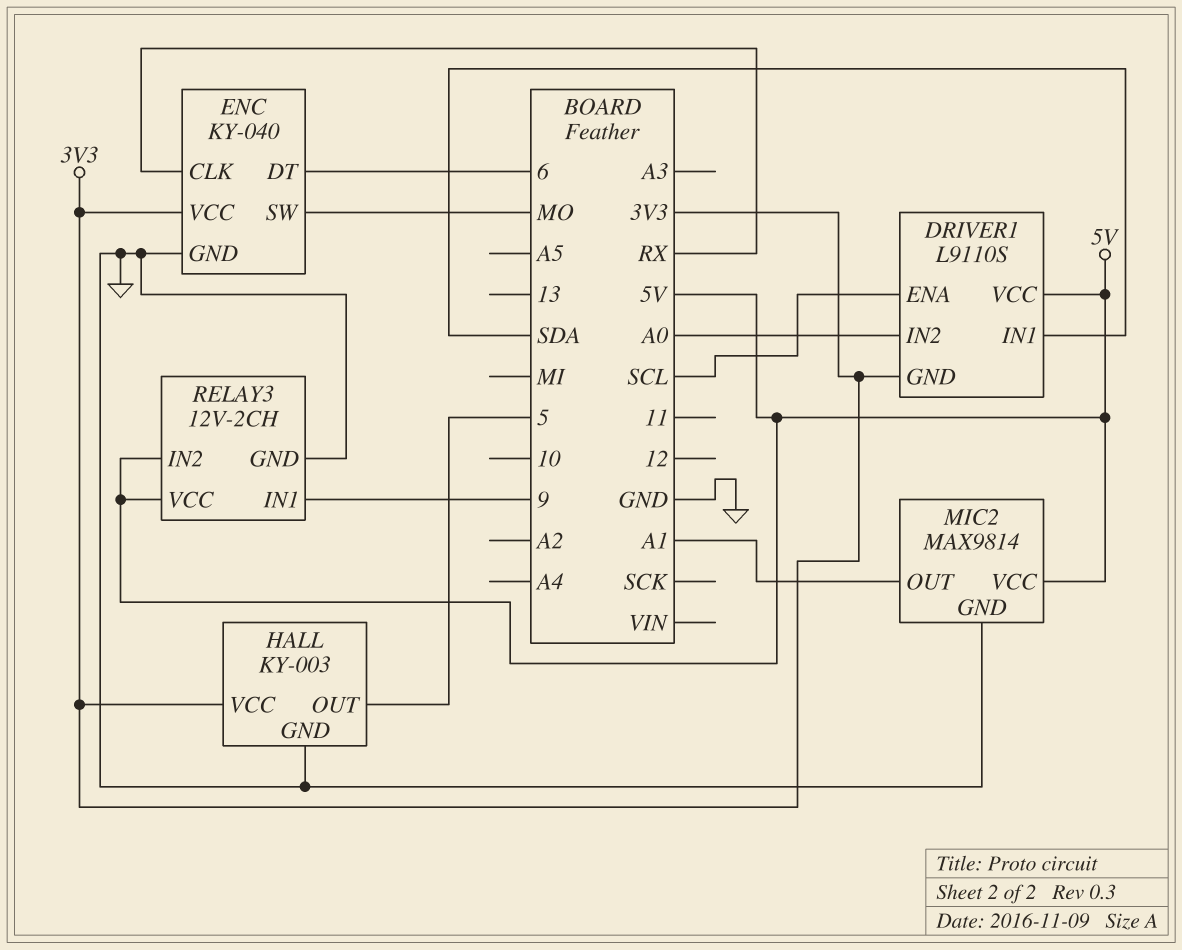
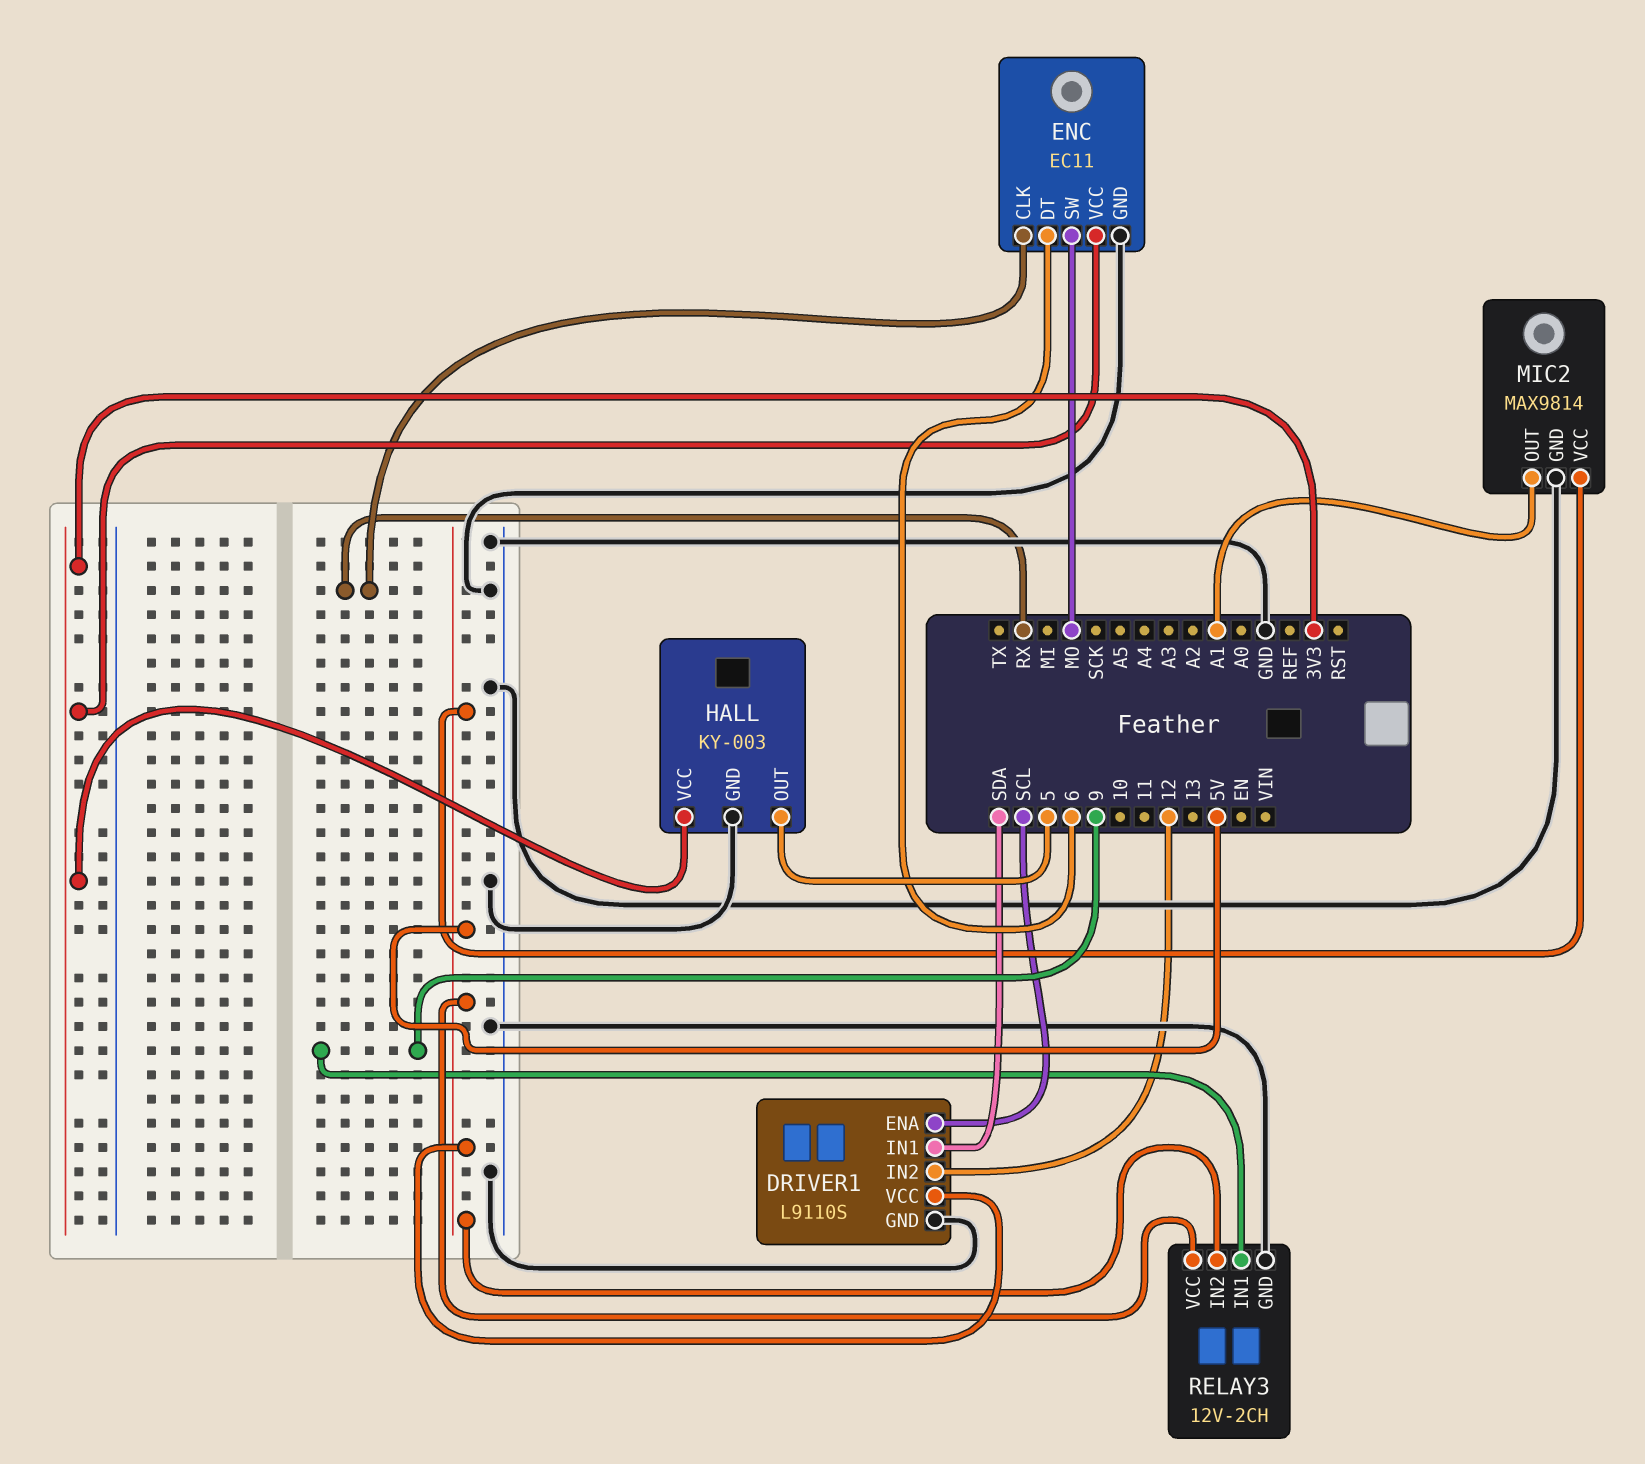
DRIVER1 pin GND: 3V3 -> GND
DRIVER1 pin IN2: A0 -> 12
ENC: KY-040 -> EC11

